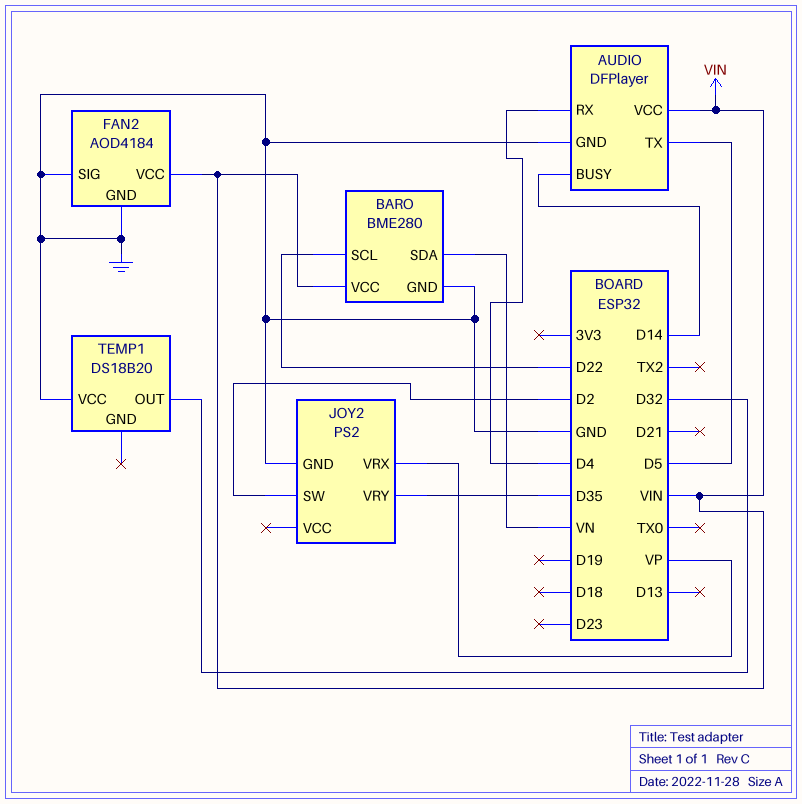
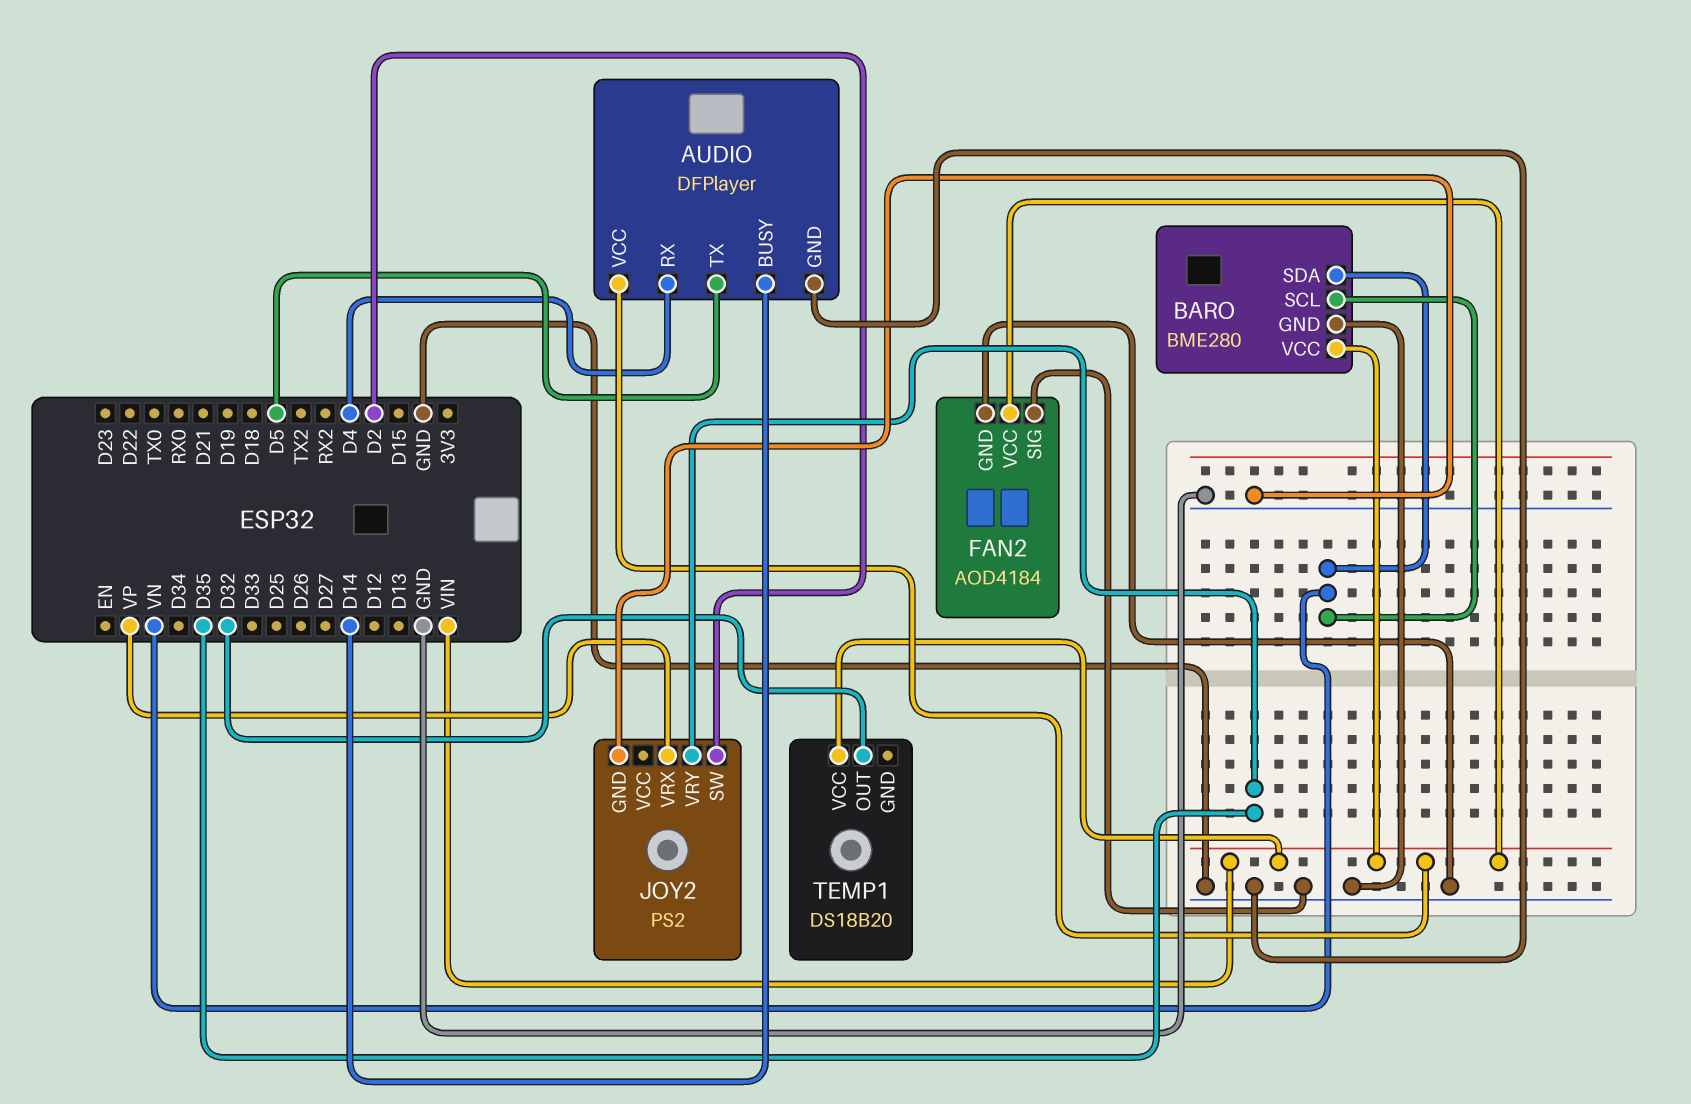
BARO pin SCL: D22 -> VN
TEMP1 pin VCC: GND -> VIN

